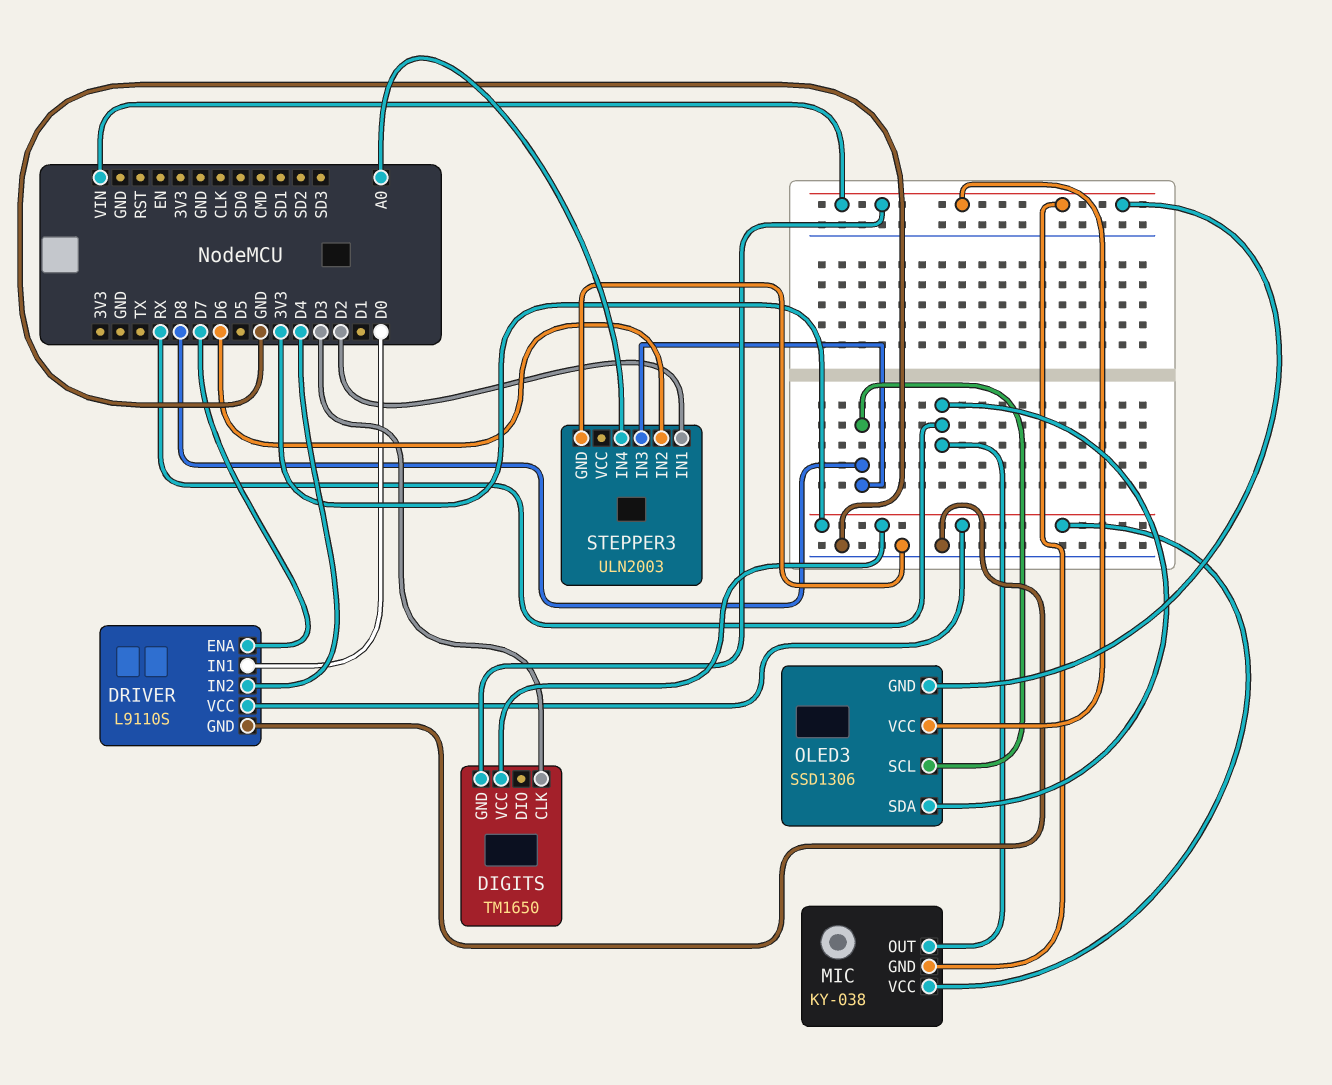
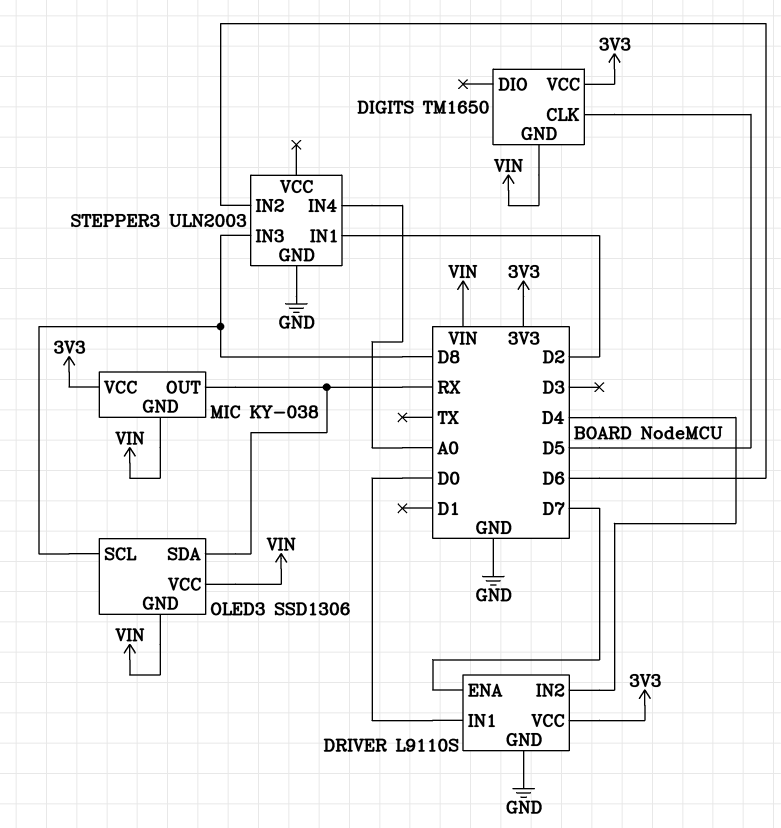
DIGITS pin CLK: D3 -> D5

